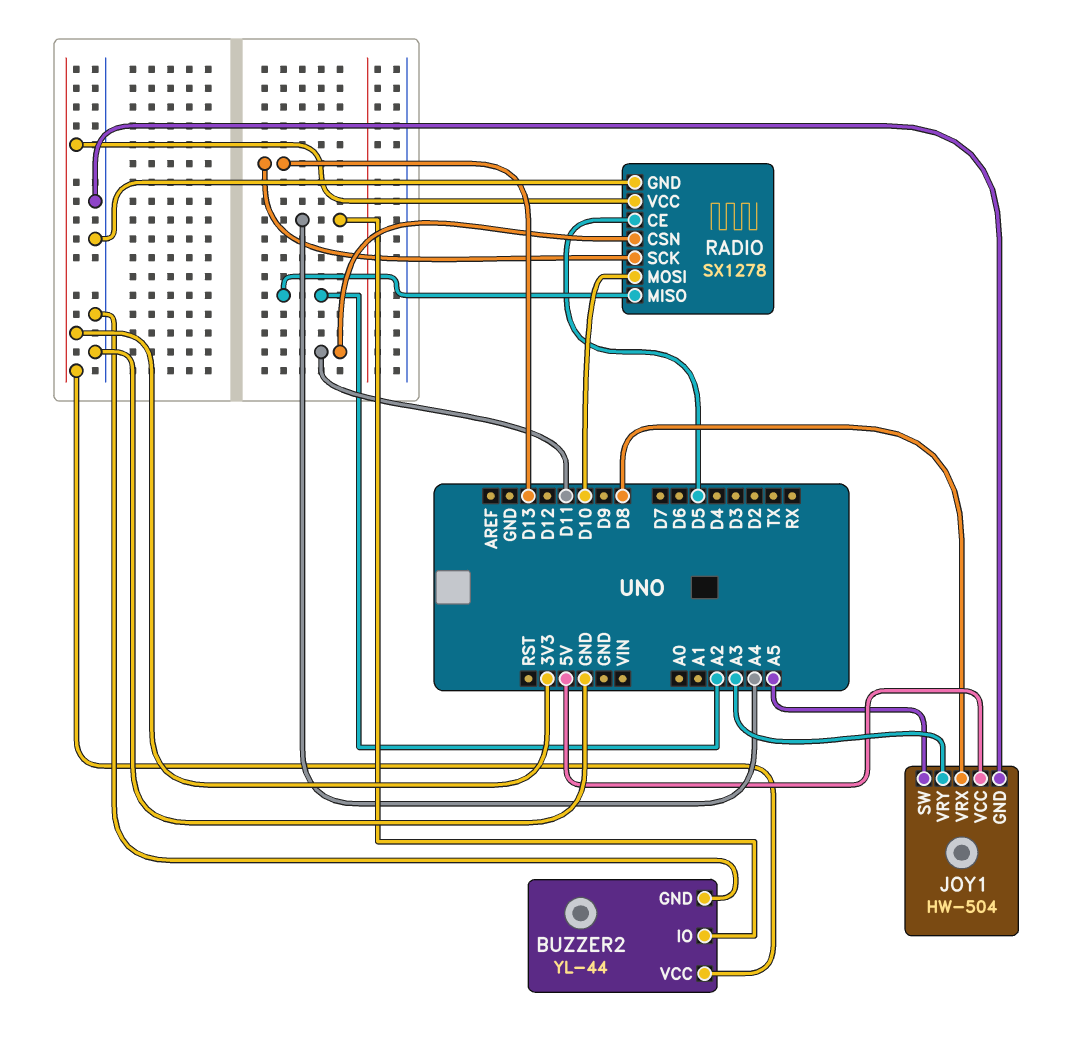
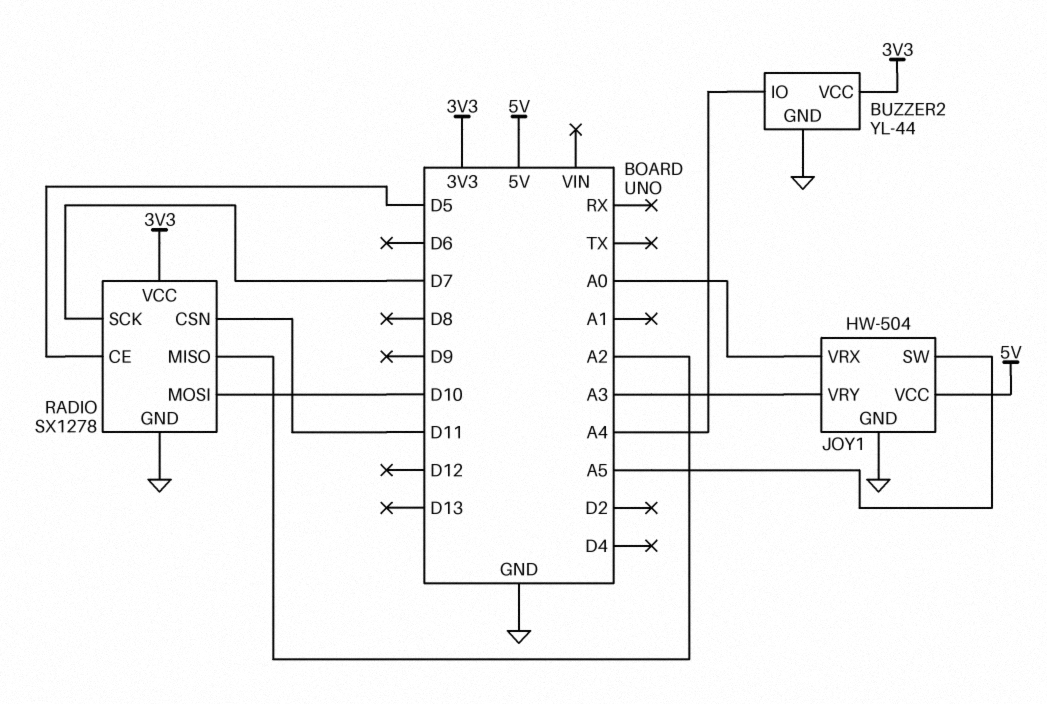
JOY1 pin VRX: D8 -> A0
RADIO pin SCK: D13 -> D7

